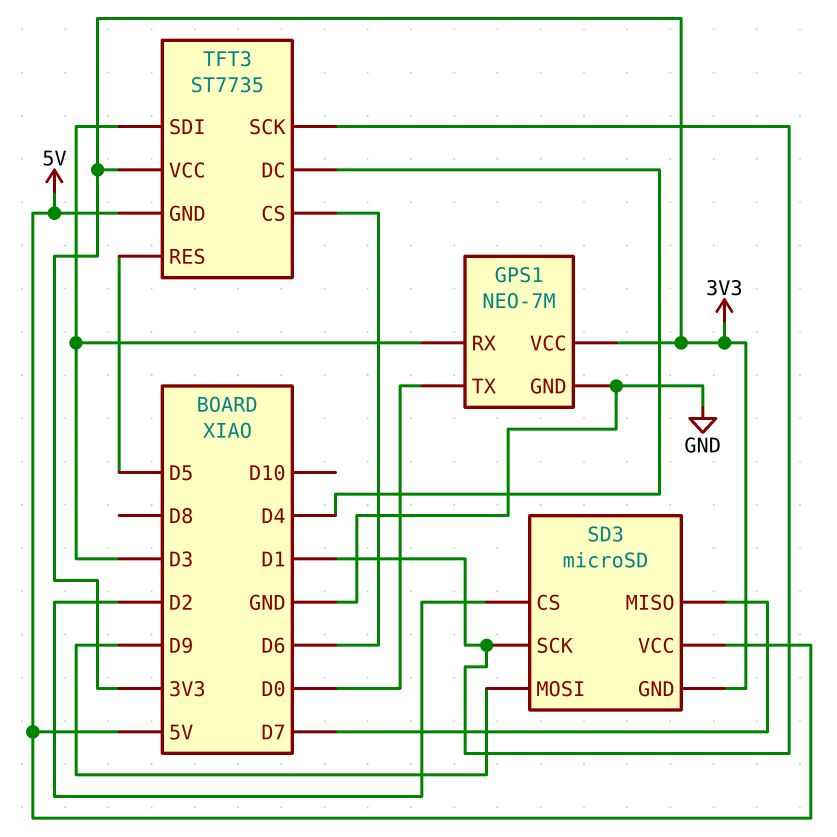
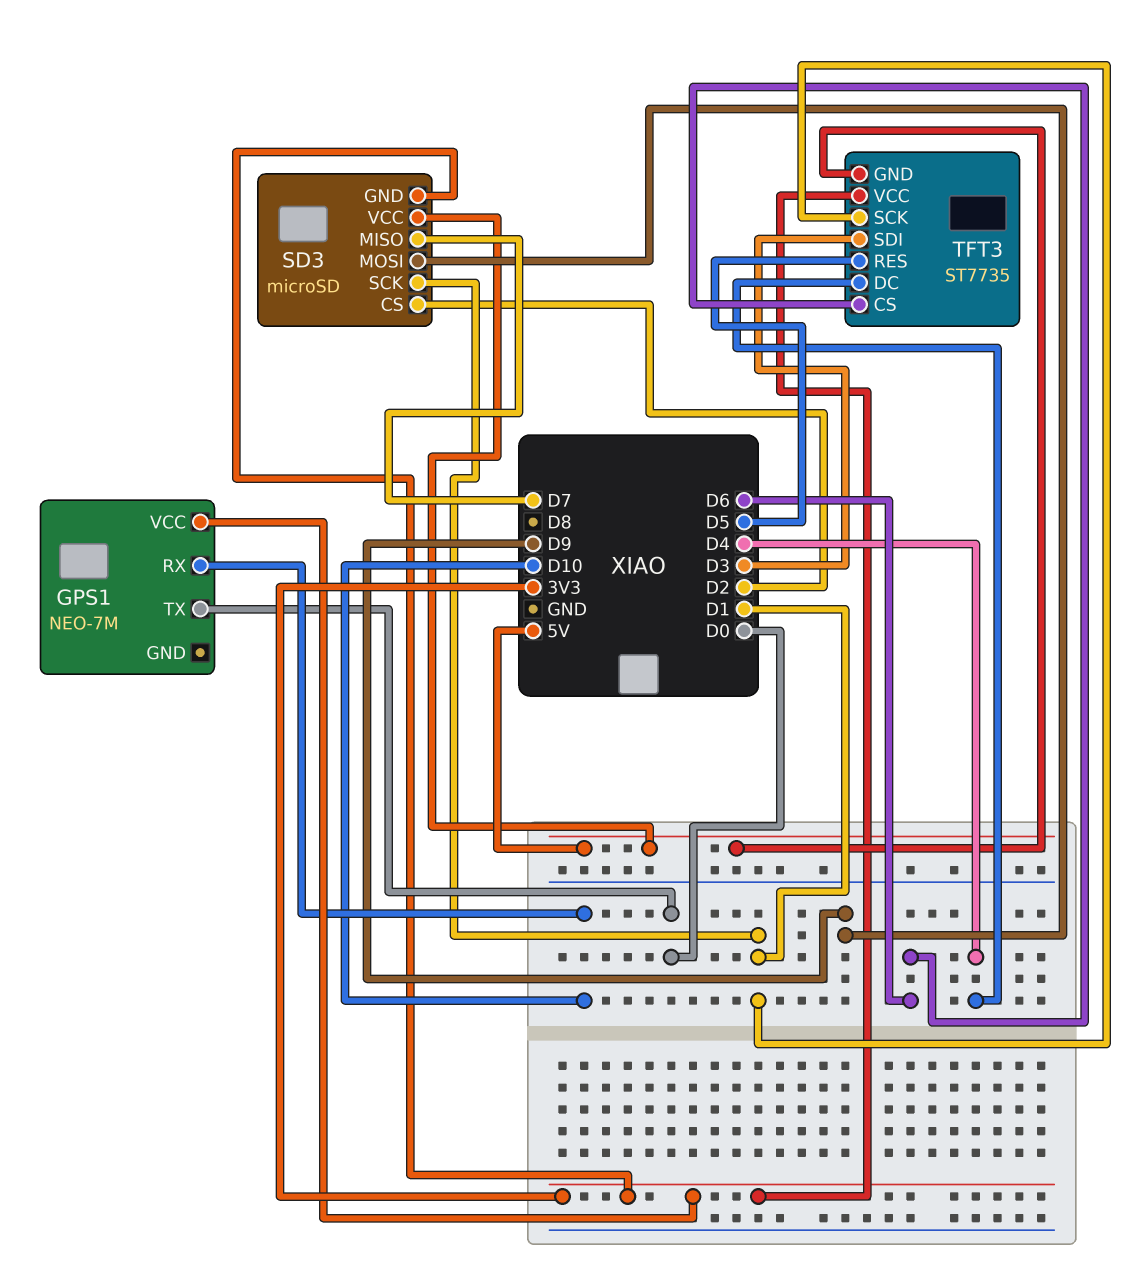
GPS1 pin GND: GND -> none
GPS1 pin RX: D3 -> D10

